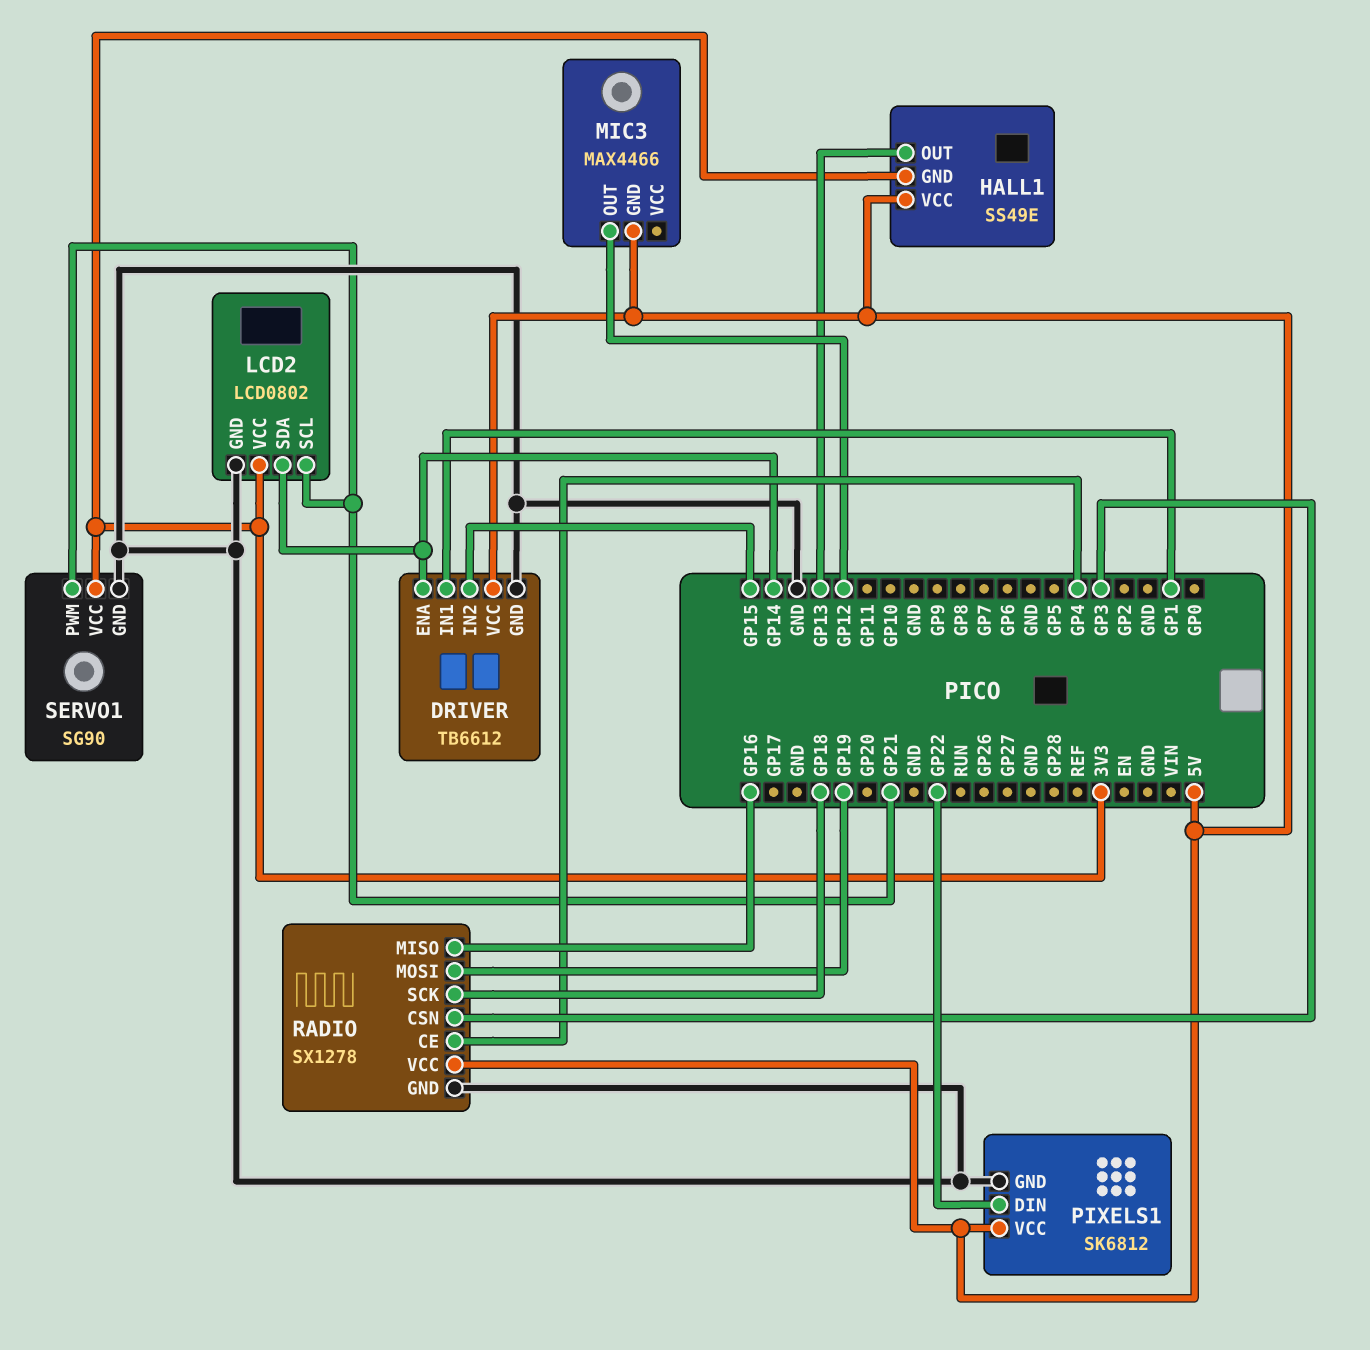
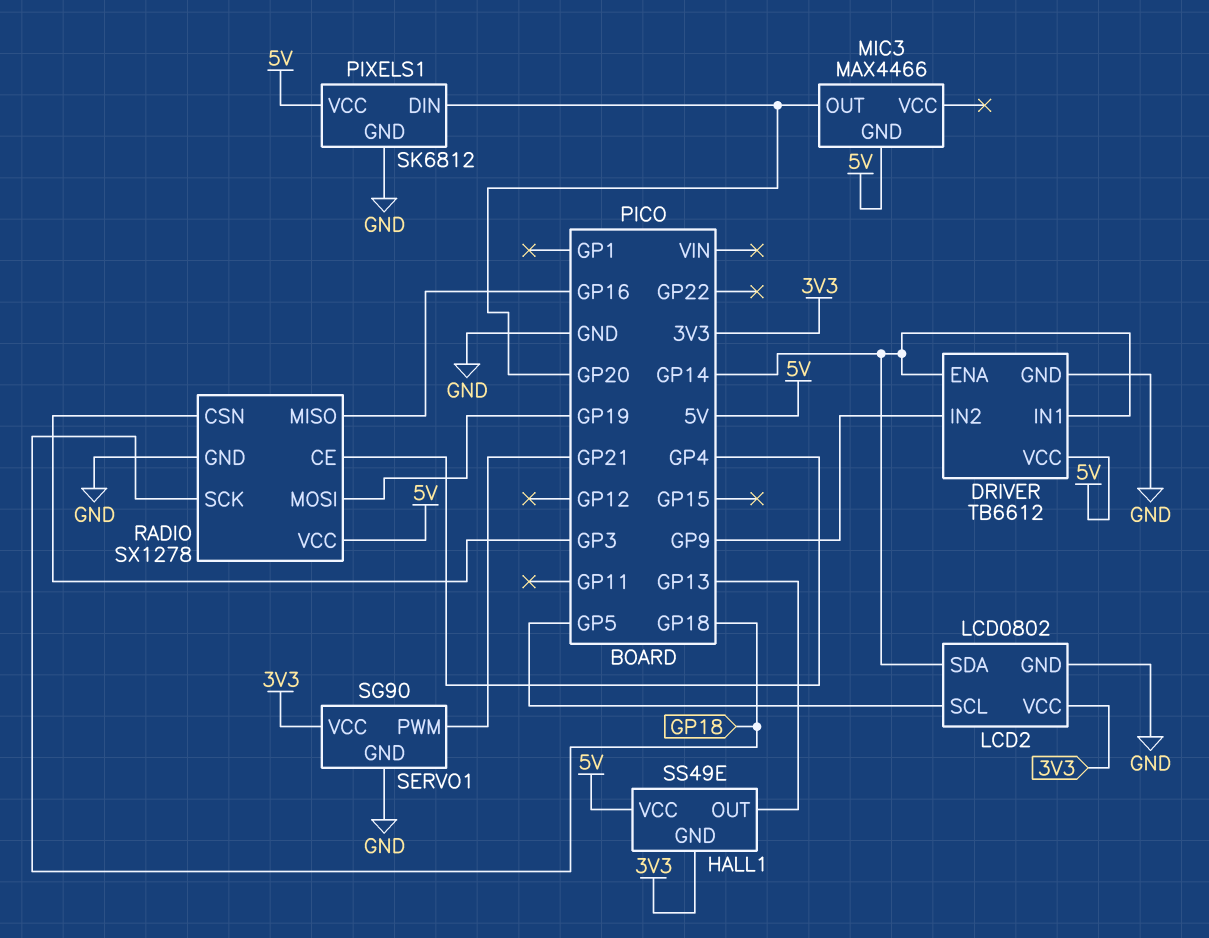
DRIVER pin IN1: GP1 -> GP14
DRIVER pin IN2: GP15 -> GP9
LCD2 pin SCL: GP21 -> GP5
MIC3 pin OUT: GP12 -> GP20
PIXELS1 pin DIN: GP22 -> GP20

